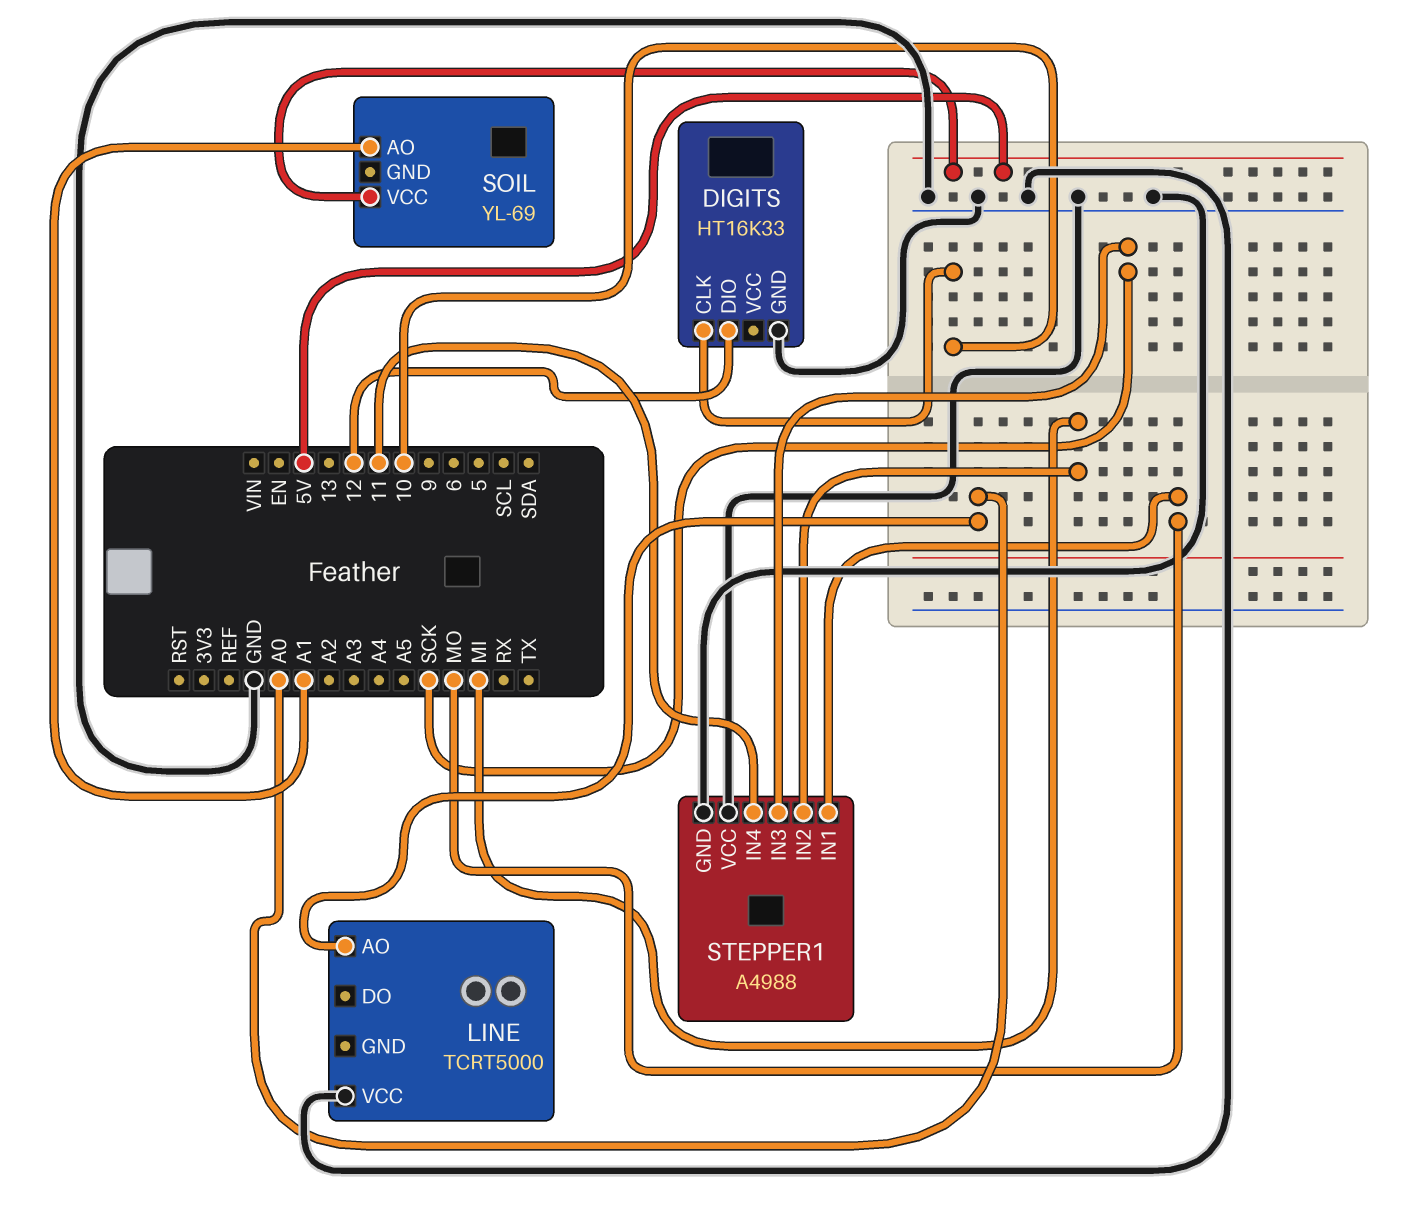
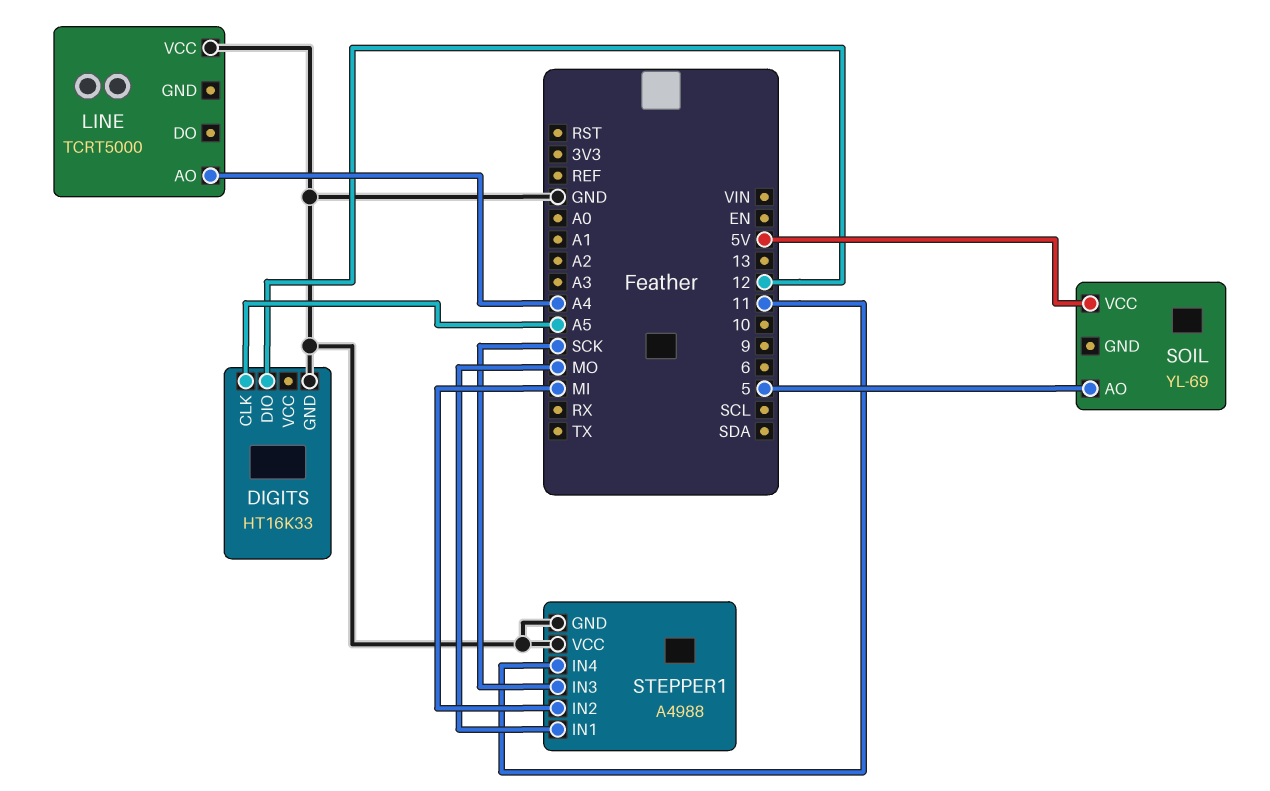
DIGITS pin CLK: 10 -> A5
LINE pin AO: A0 -> A4
SOIL pin AO: A1 -> 5

